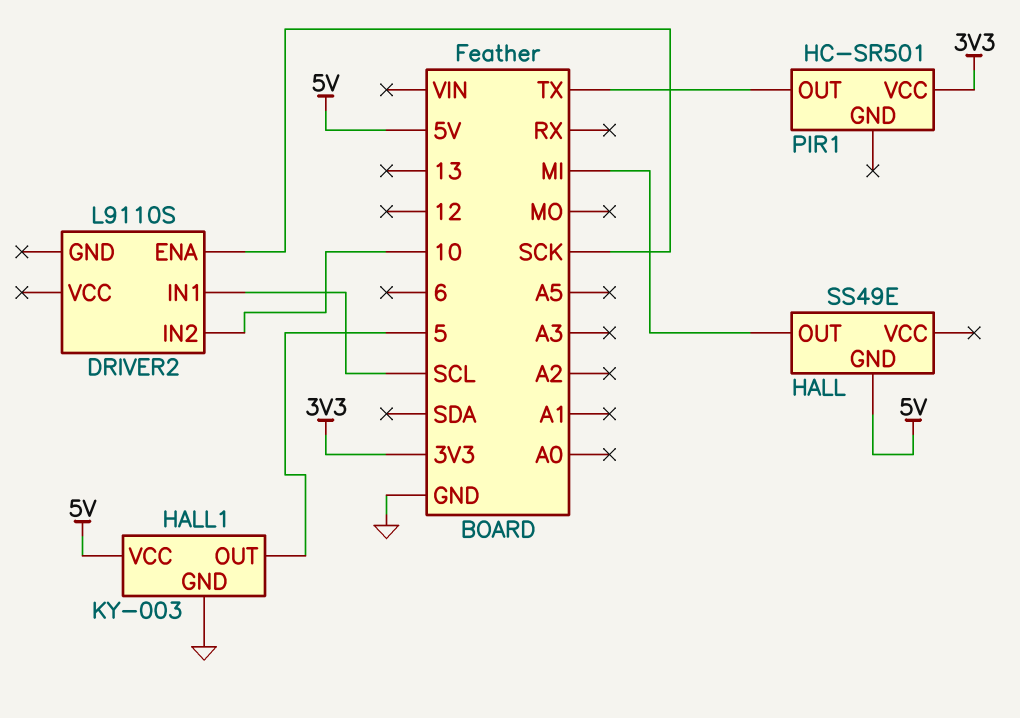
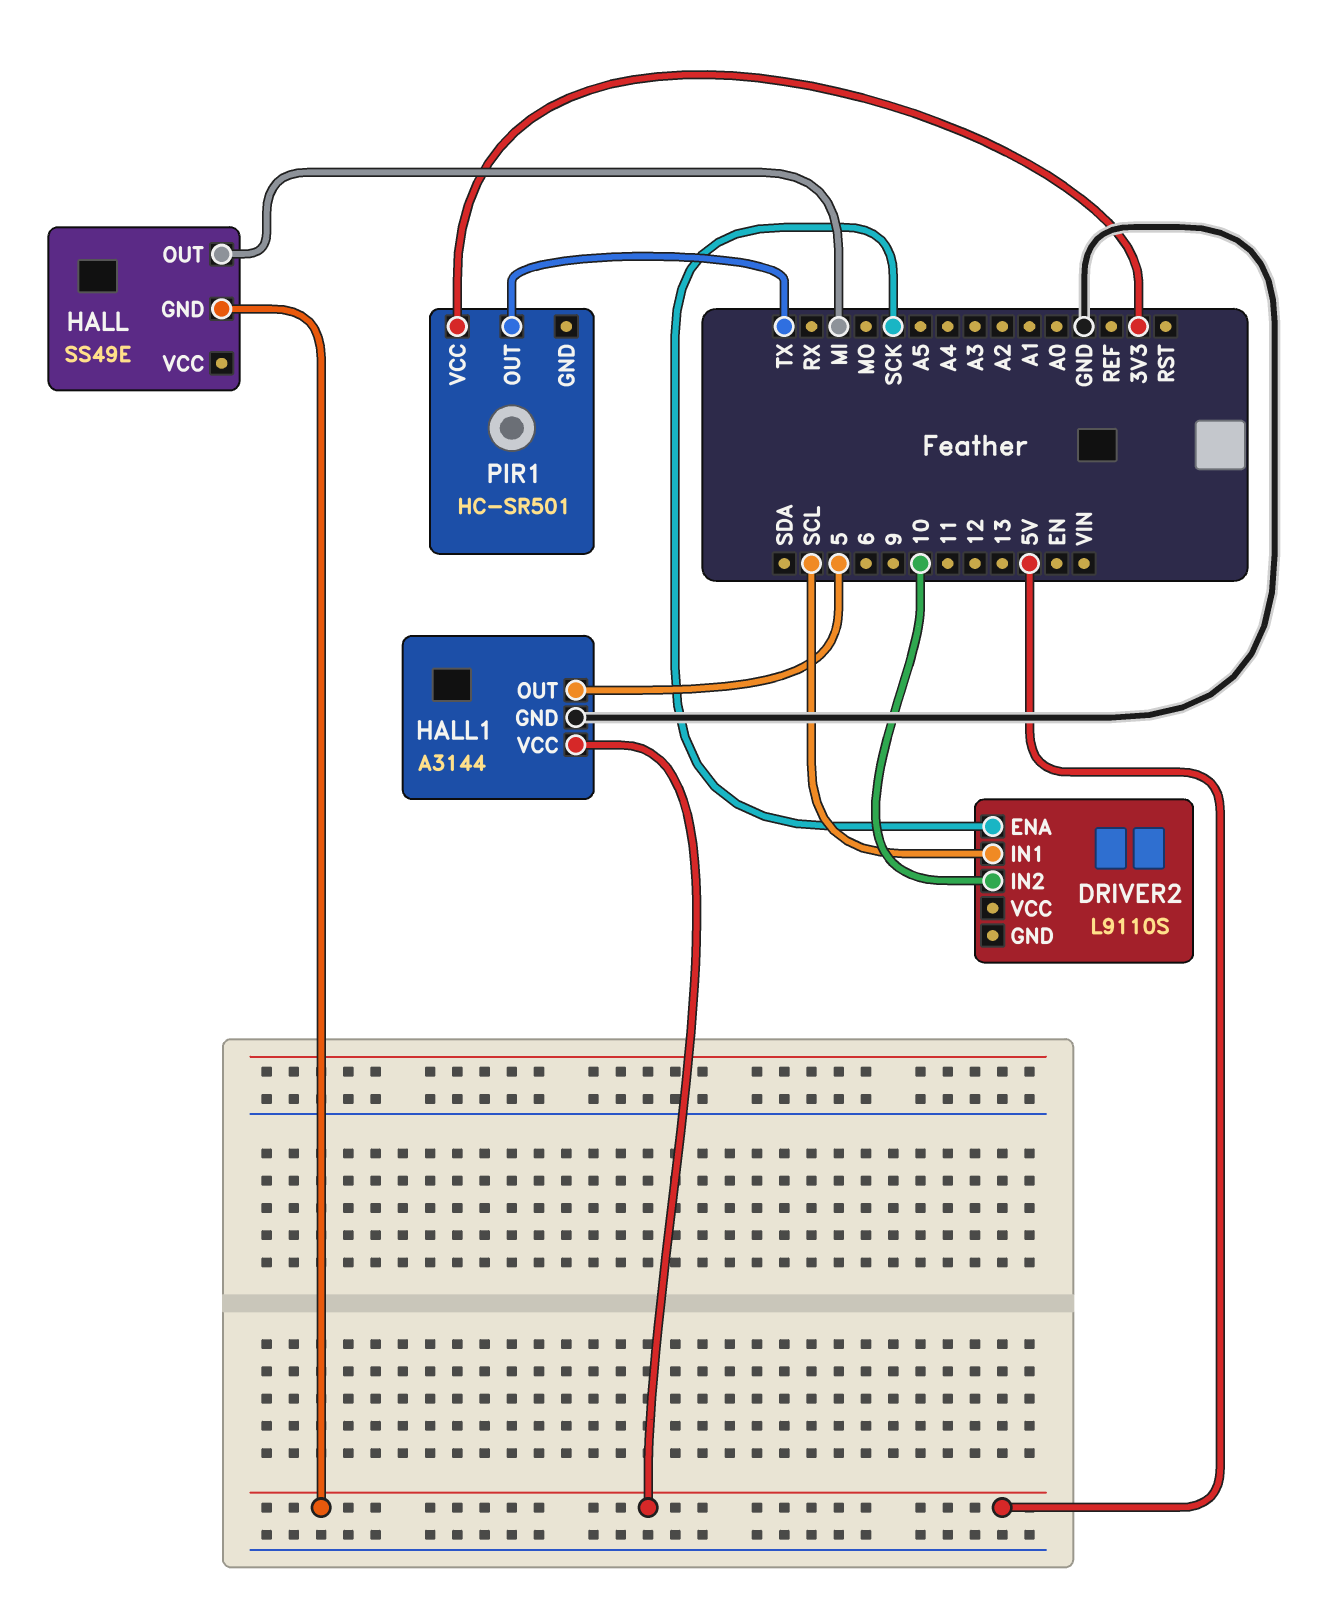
HALL1: KY-003 -> A3144

